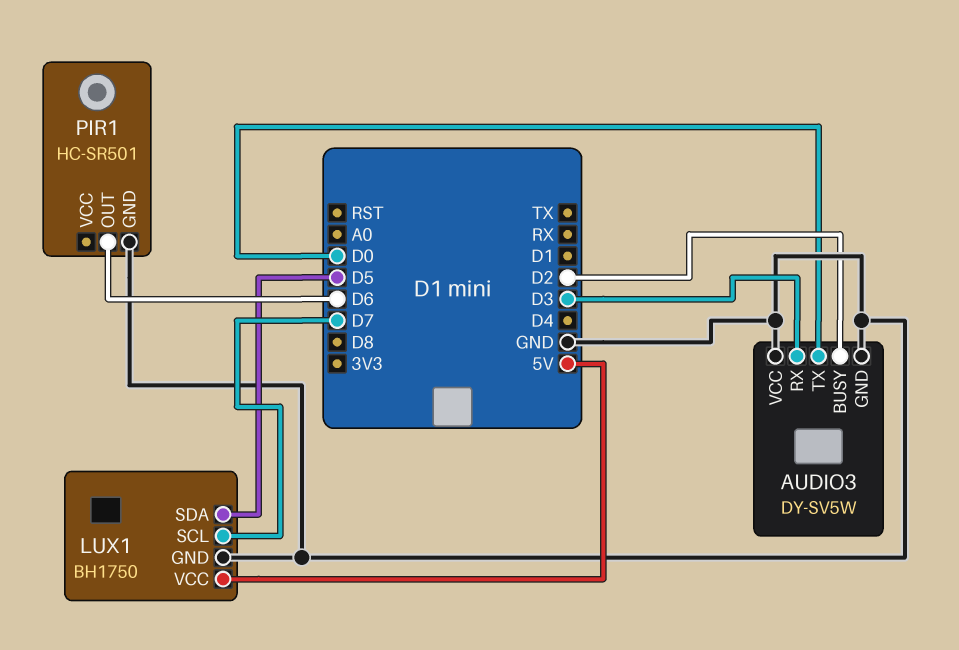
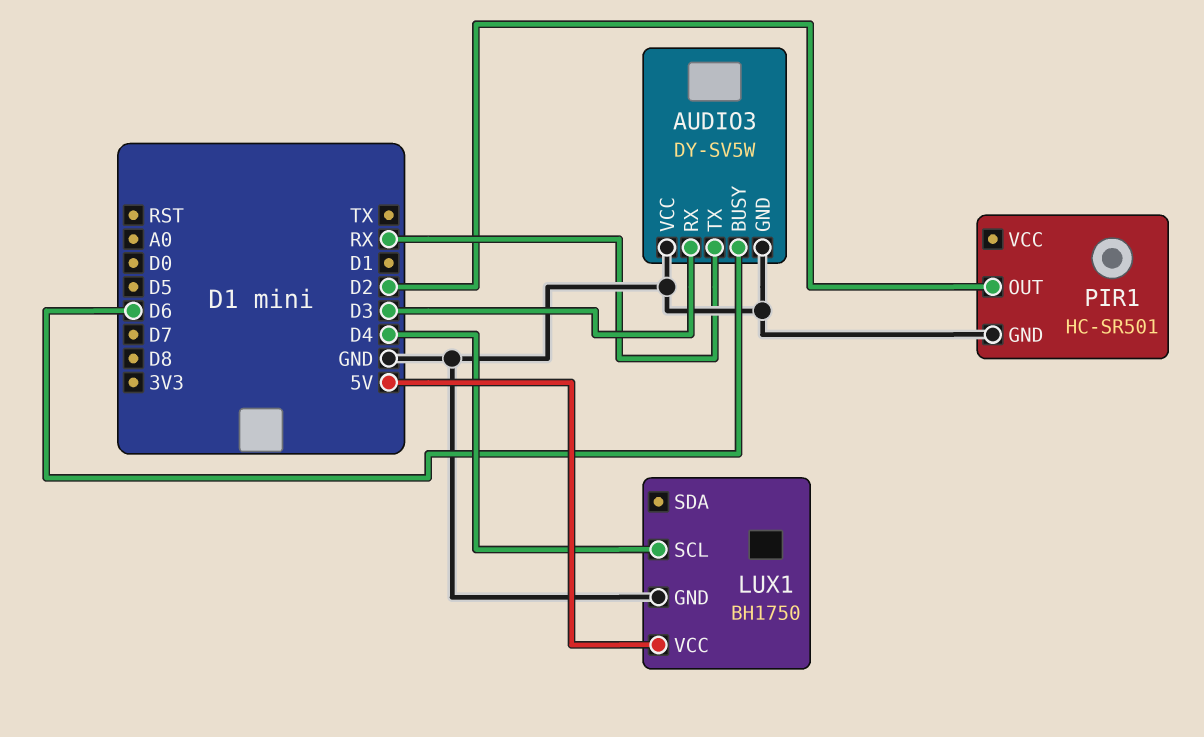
AUDIO3 pin BUSY: D2 -> D6
AUDIO3 pin TX: D0 -> RX
LUX1 pin SCL: D7 -> D4
LUX1 pin SDA: D5 -> none
PIR1 pin OUT: D6 -> D2

